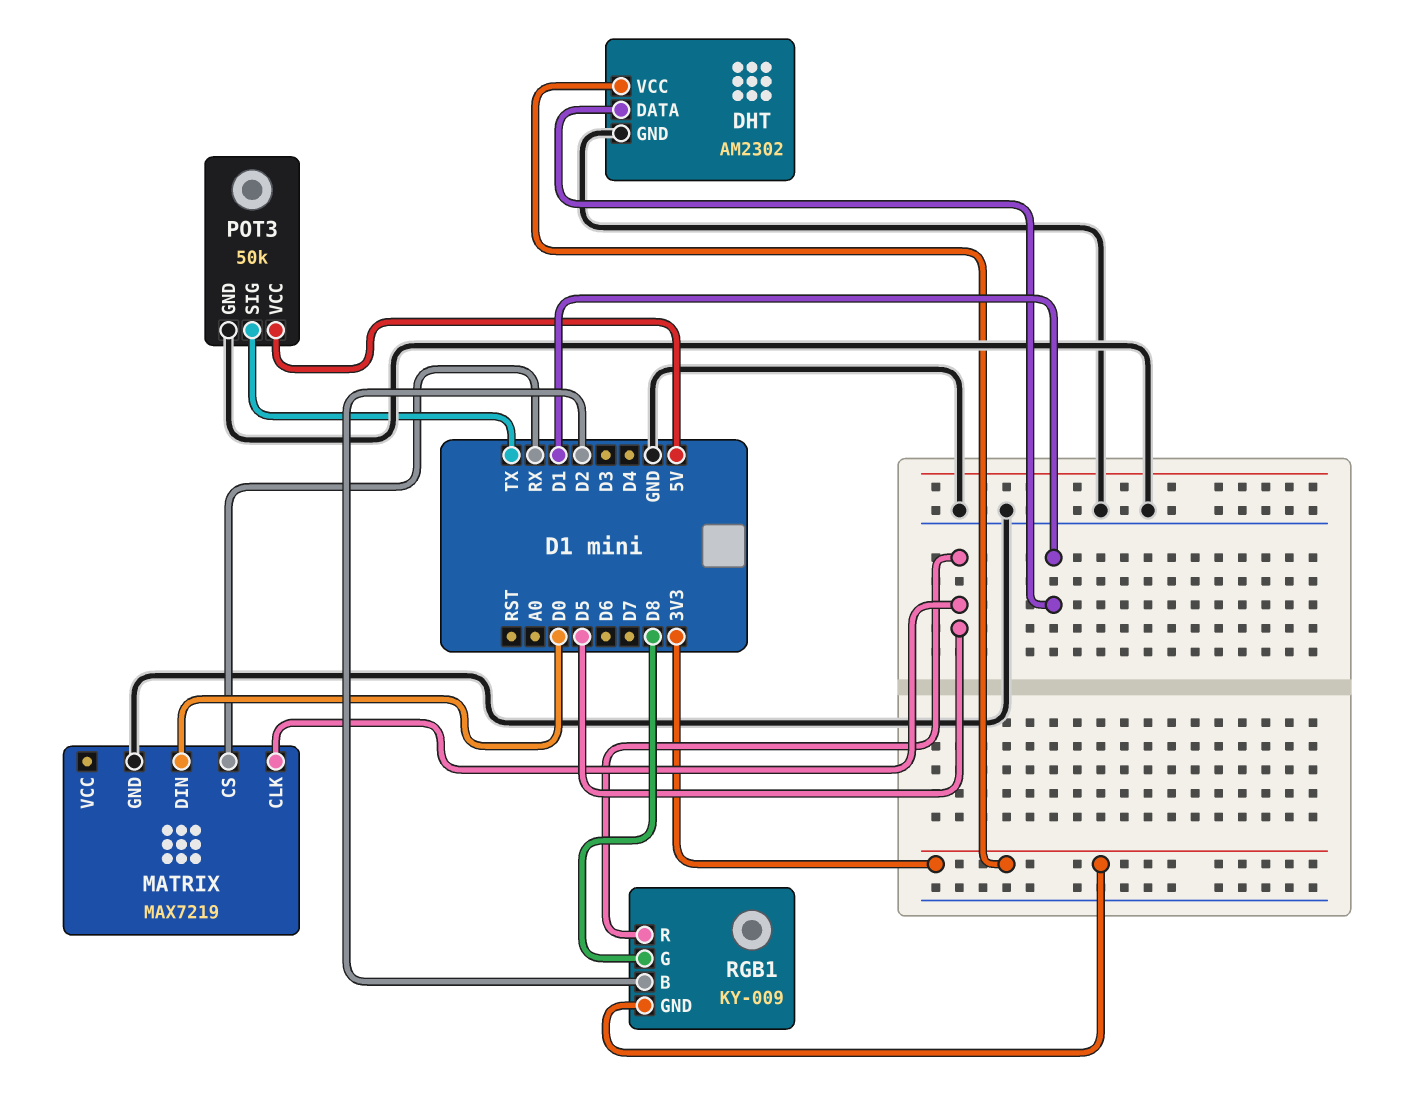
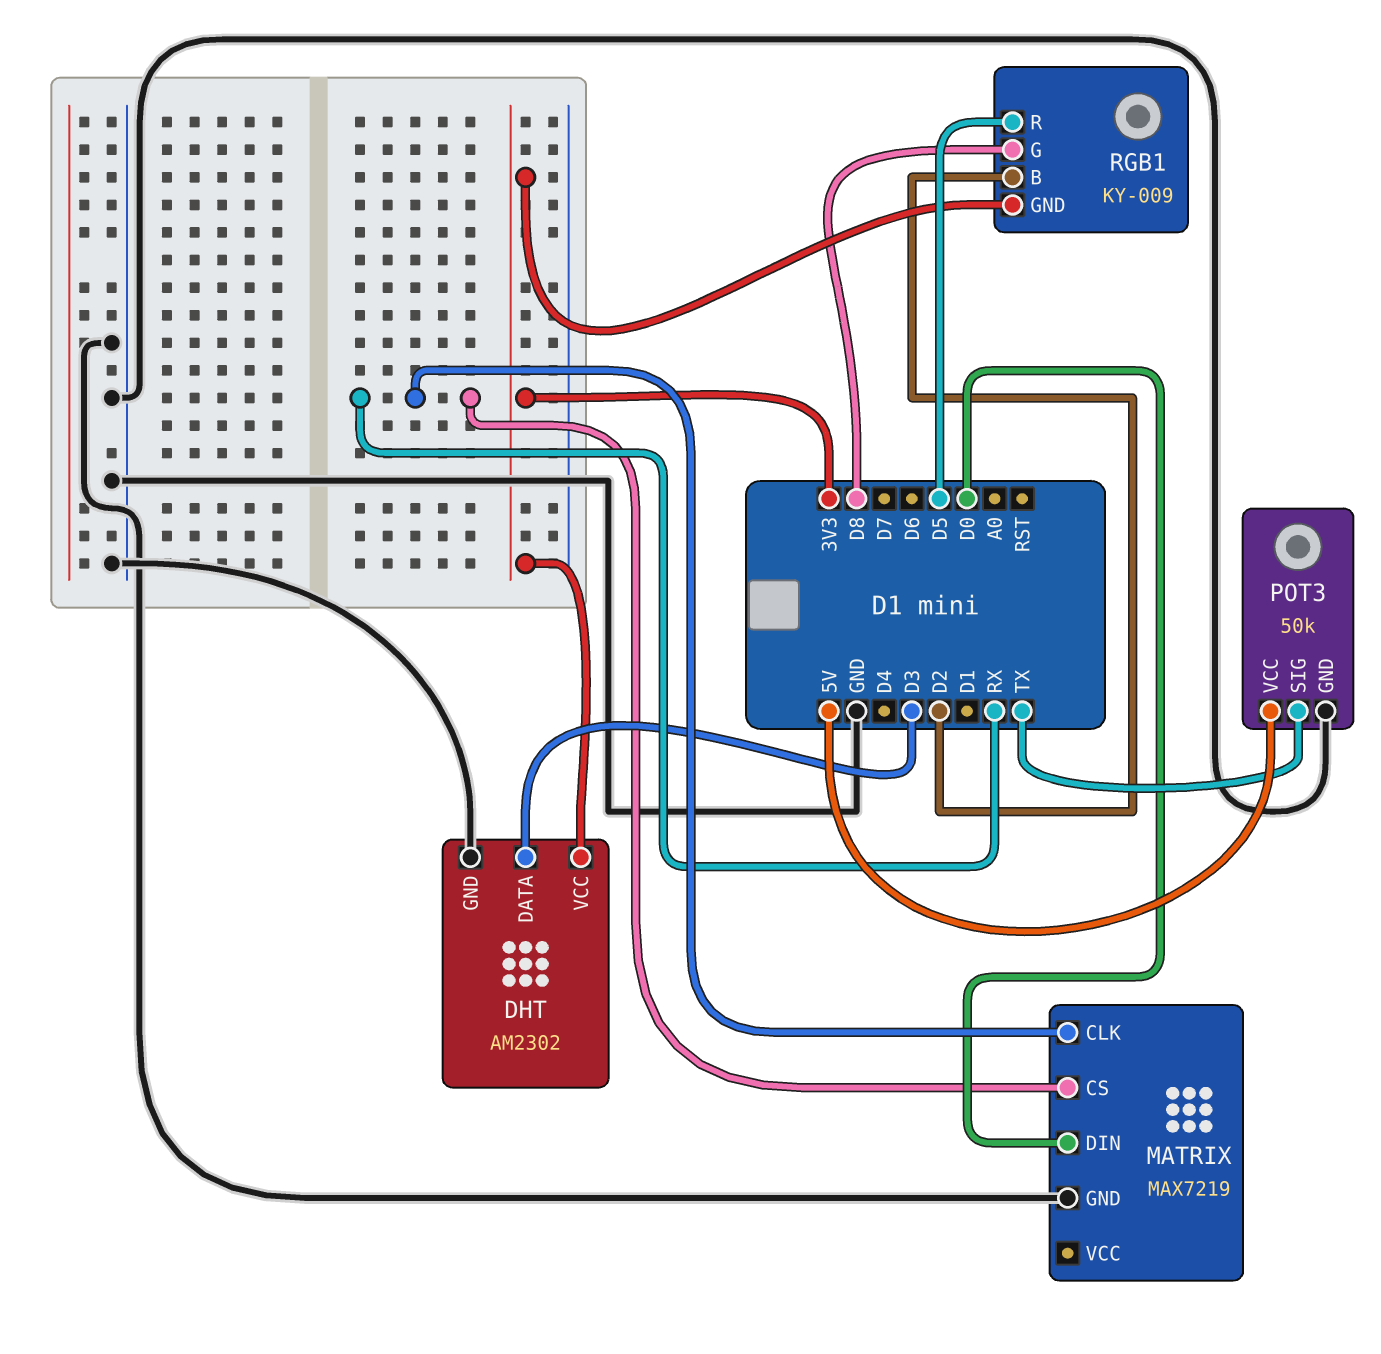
DHT pin DATA: D1 -> D3
MATRIX pin CLK: D5 -> RX

